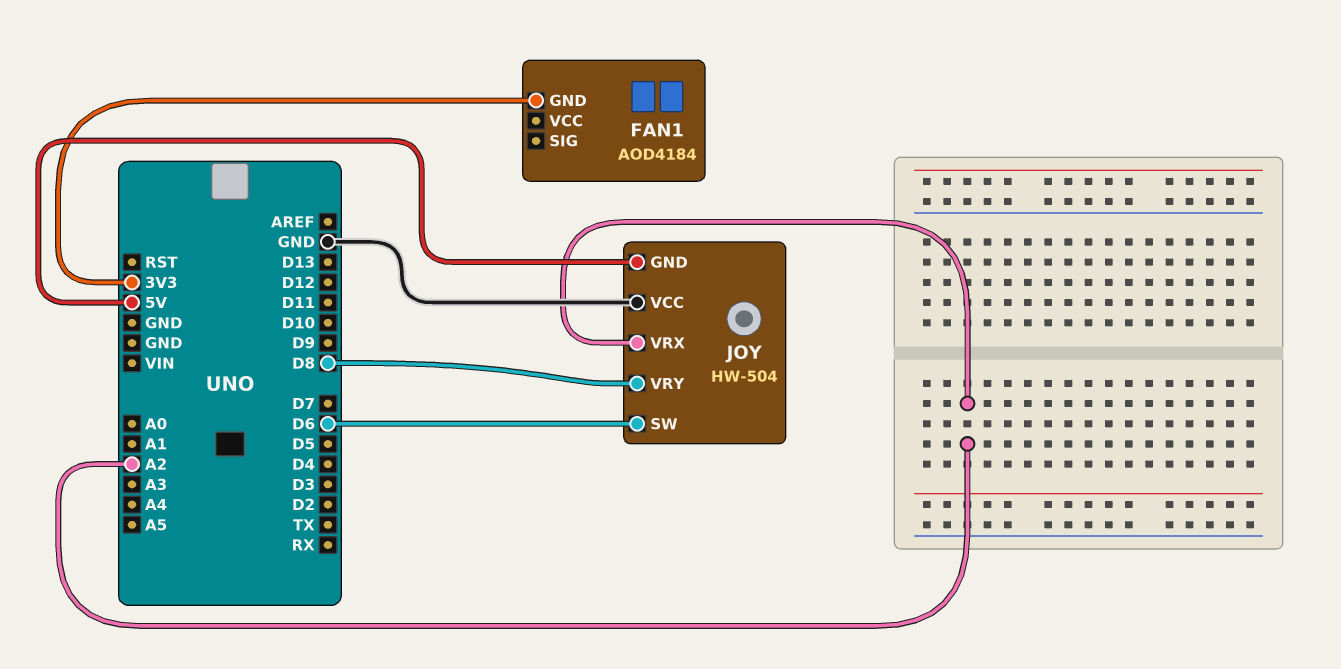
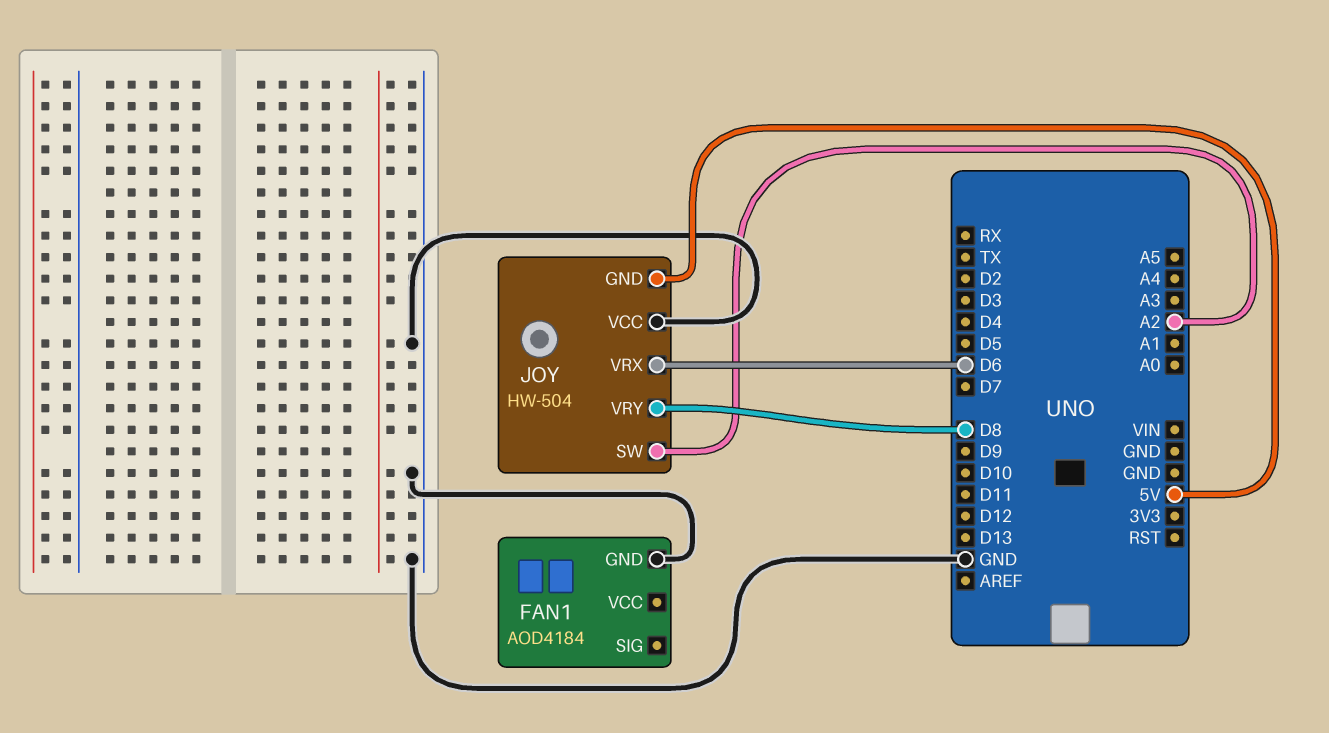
FAN1 pin GND: 3V3 -> GND
JOY pin SW: D6 -> A2
JOY pin VRX: A2 -> D6

